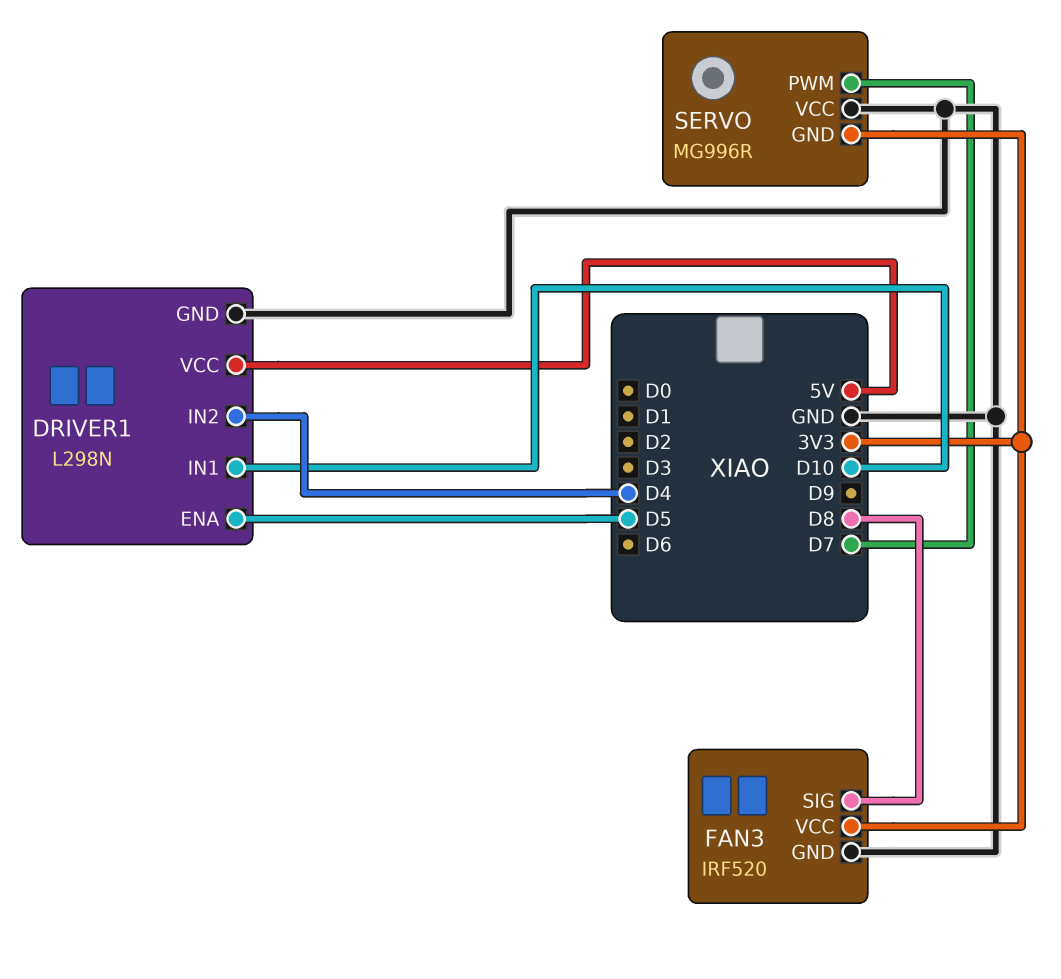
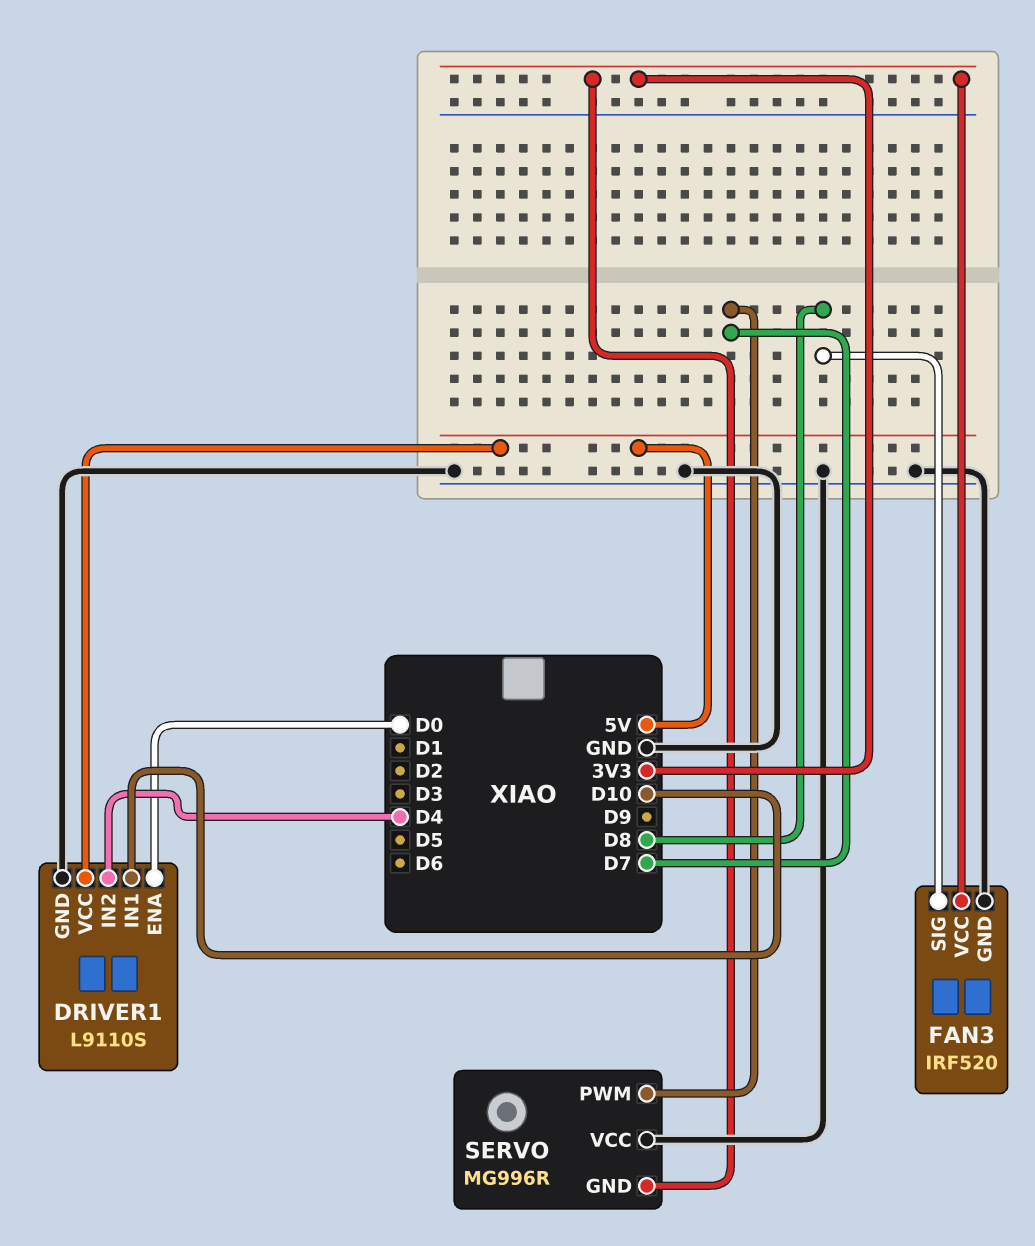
DRIVER1: L298N -> L9110S
DRIVER1 pin ENA: D5 -> D0

